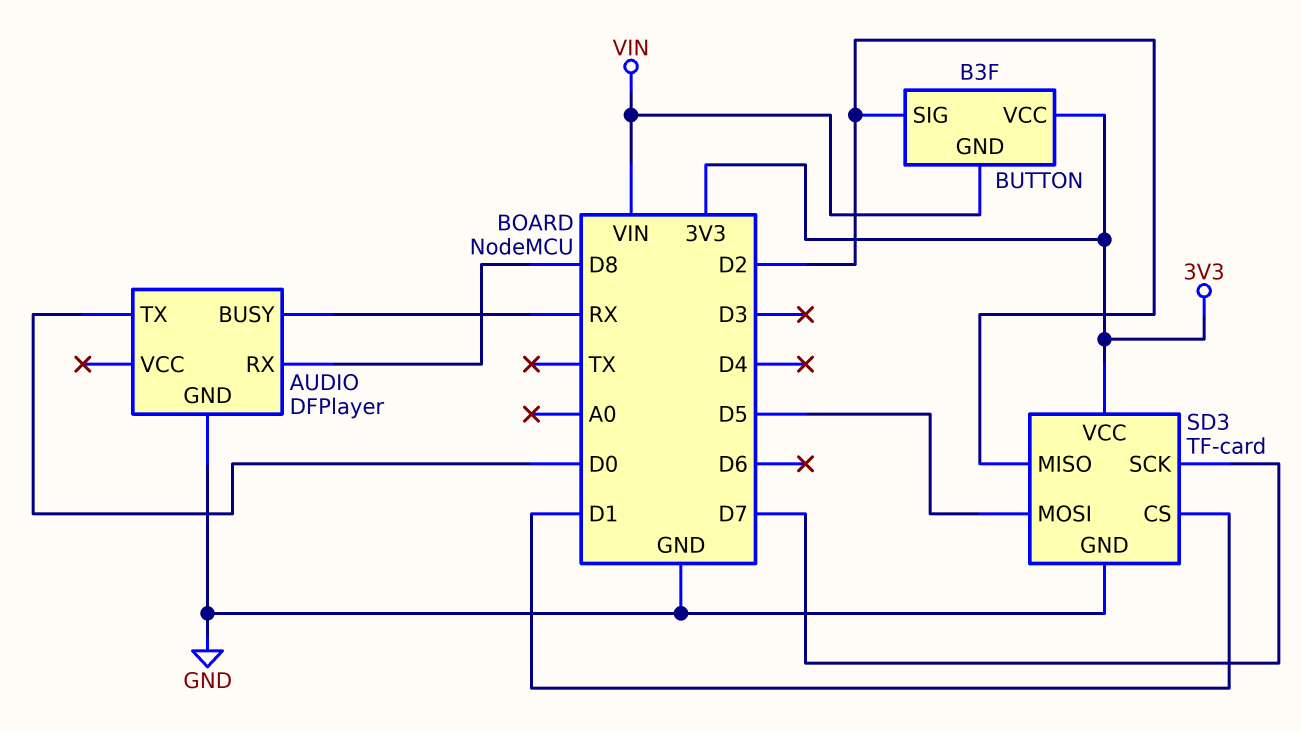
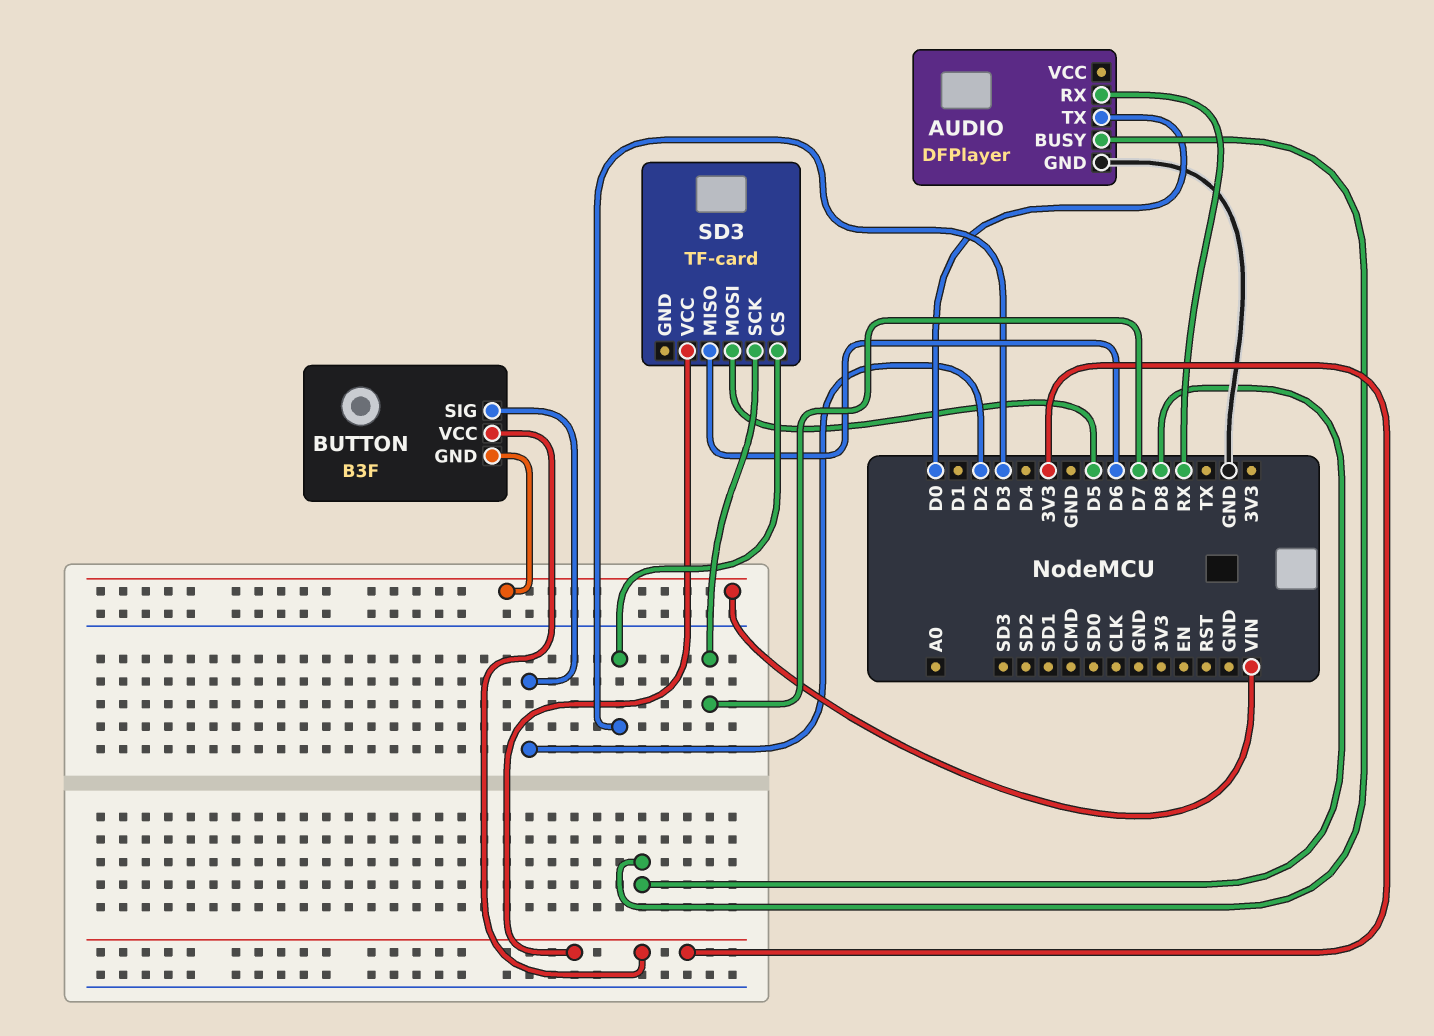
AUDIO pin BUSY: RX -> D8
AUDIO pin RX: D8 -> RX
SD3 pin CS: D1 -> D3
SD3 pin GND: GND -> none
SD3 pin MISO: D2 -> D6

